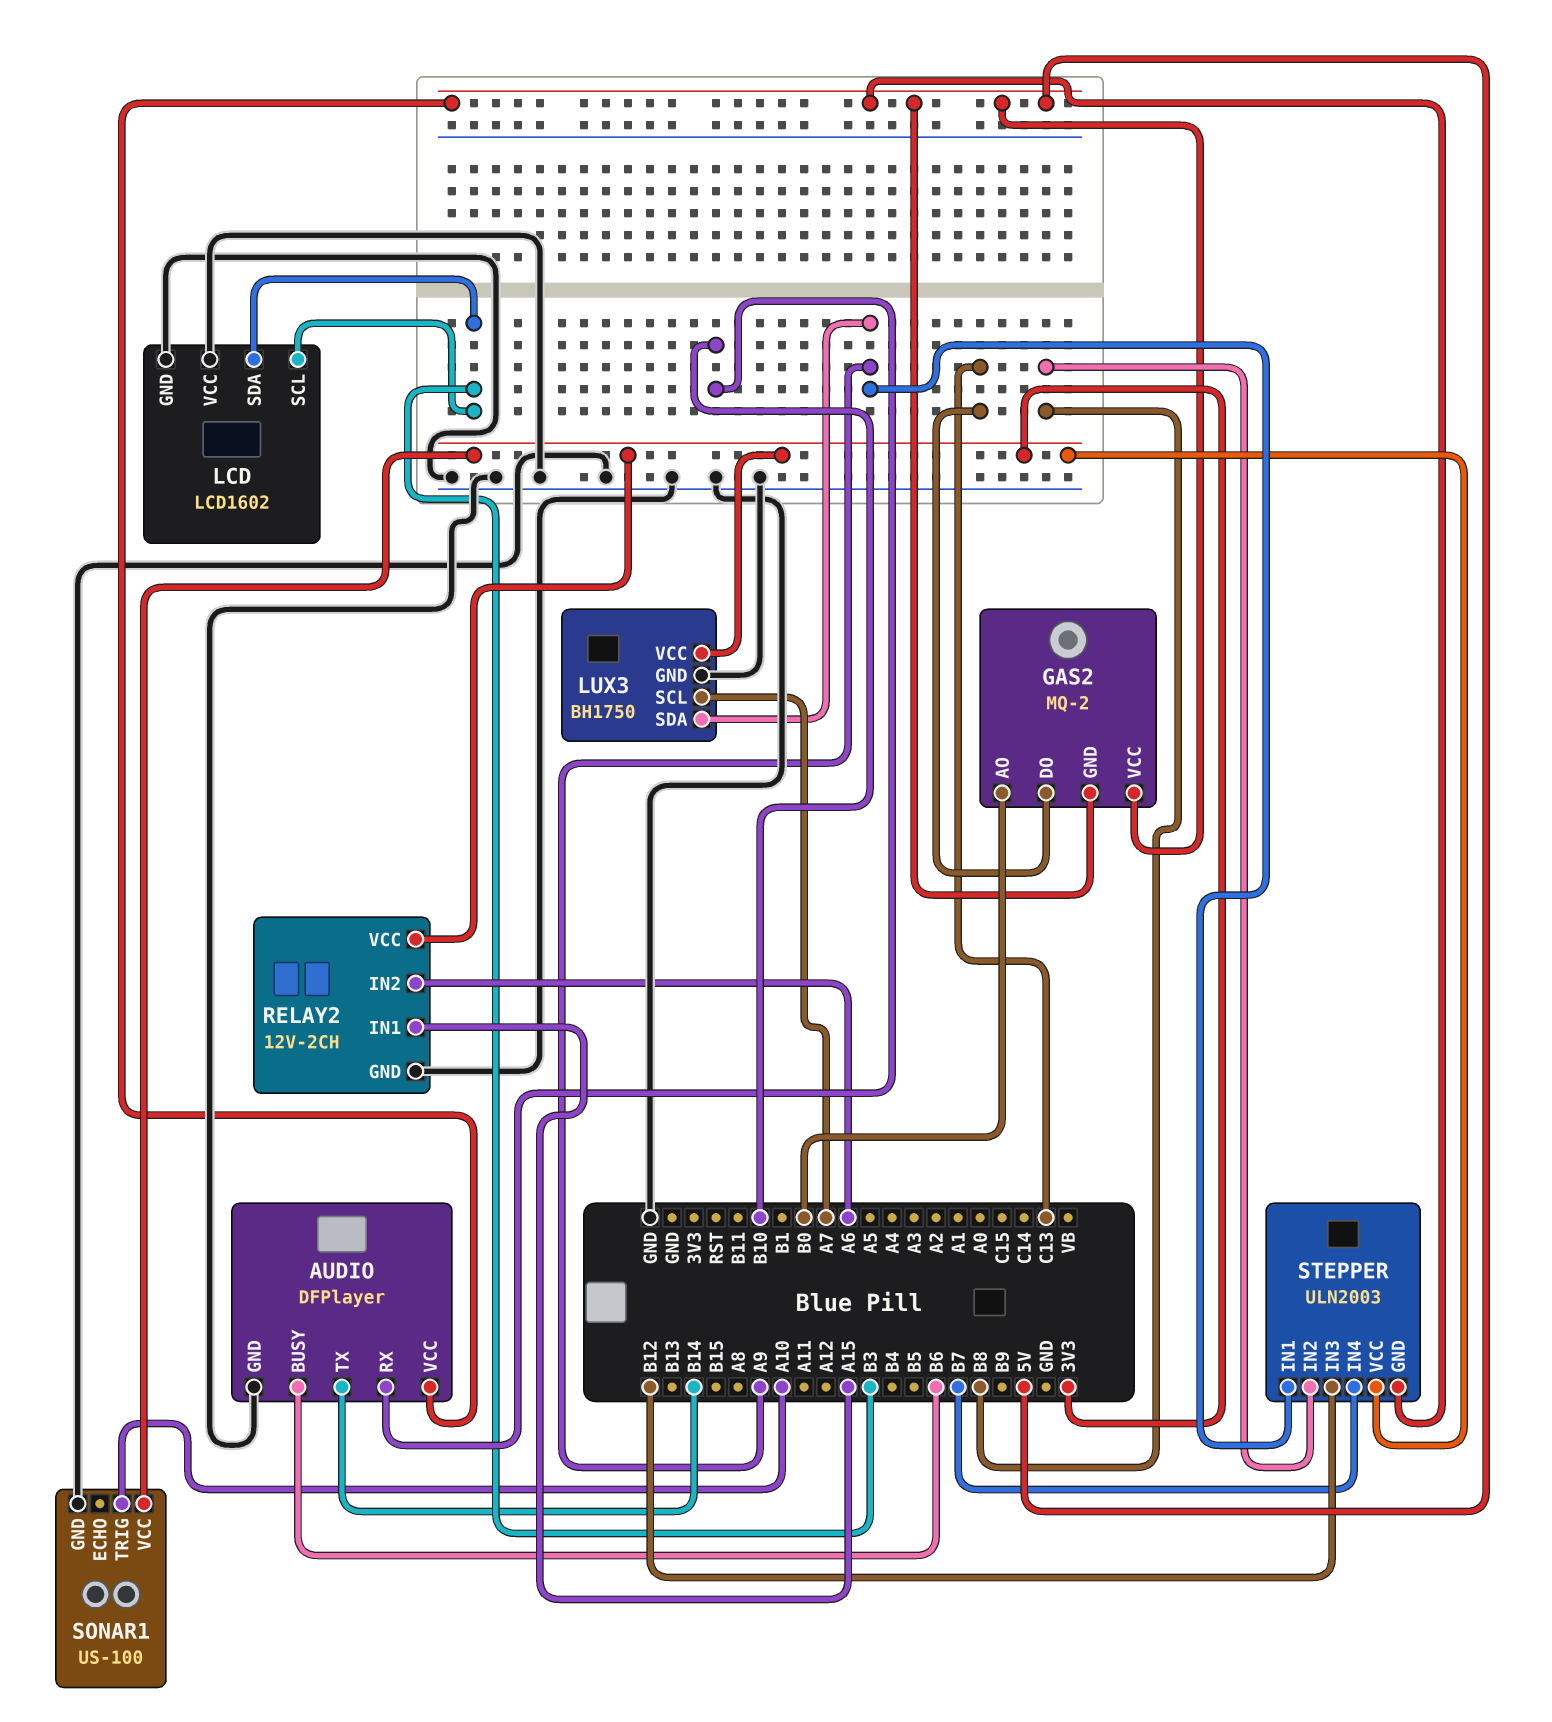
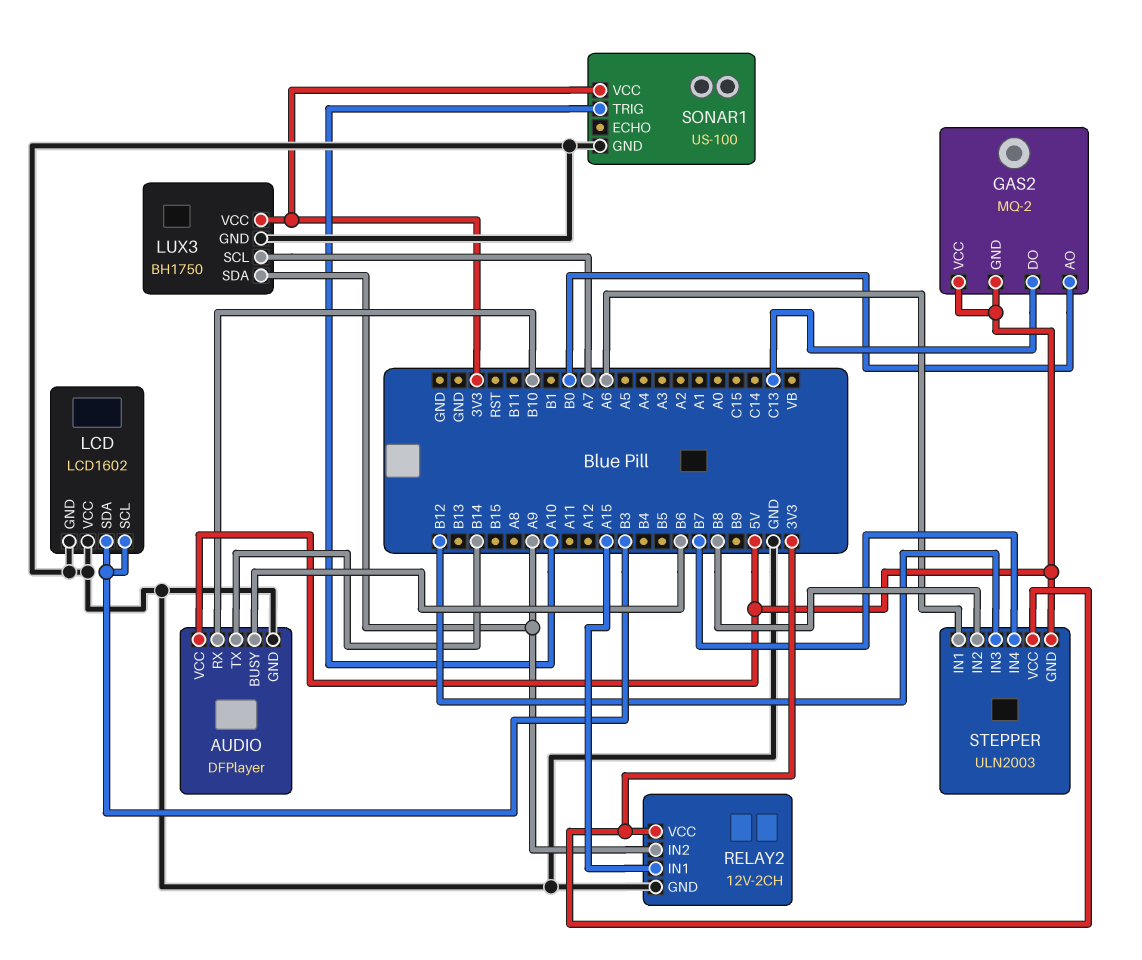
RELAY2 pin IN2: A6 -> A9
STEPPER pin IN1: A9 -> A6

